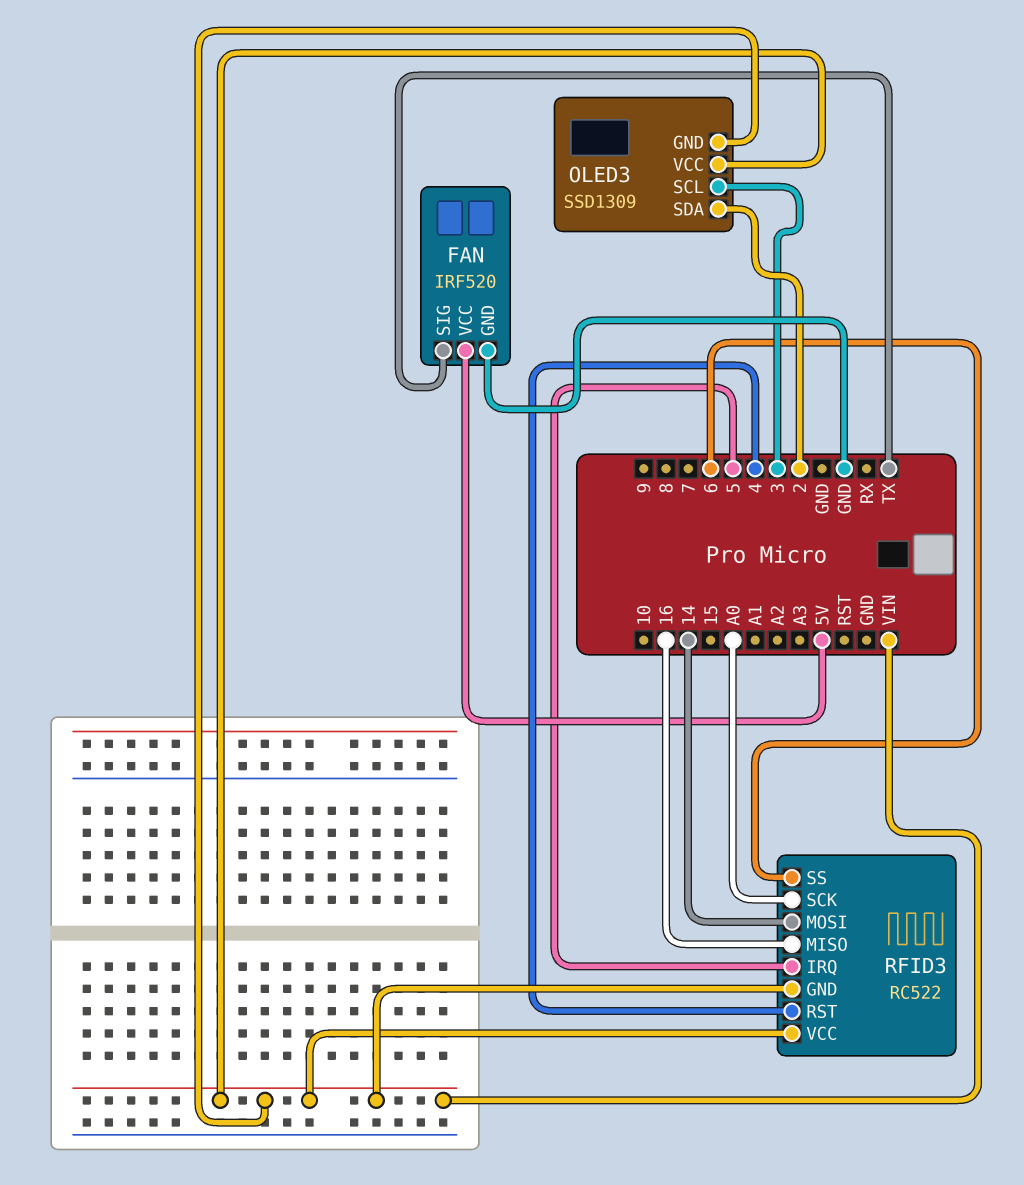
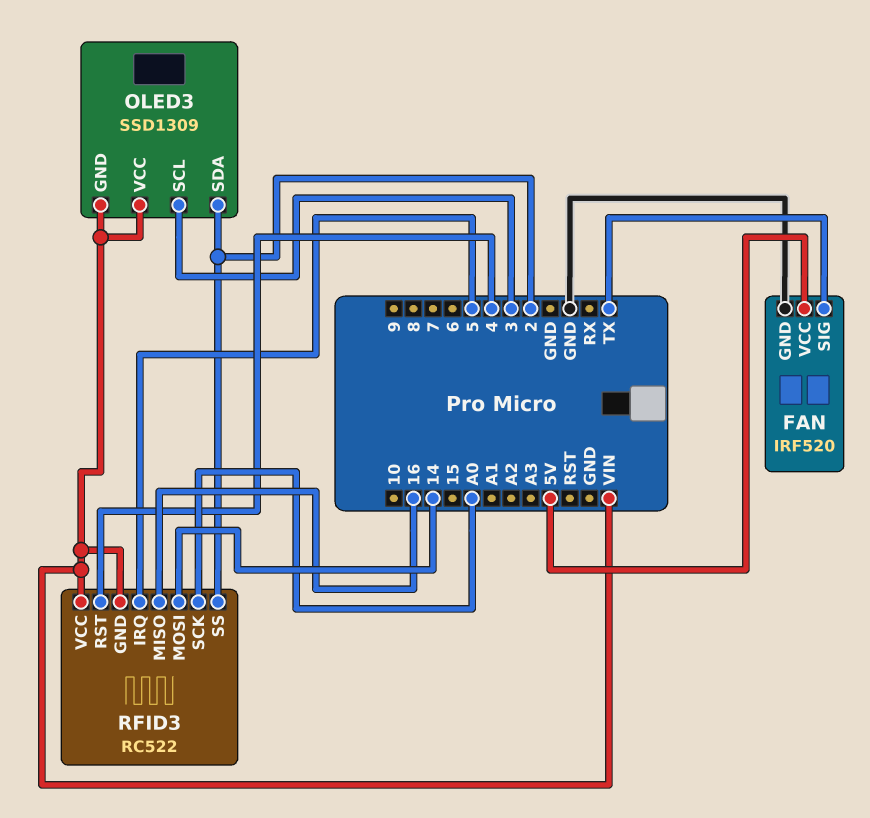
RFID3 pin SS: 6 -> 2

